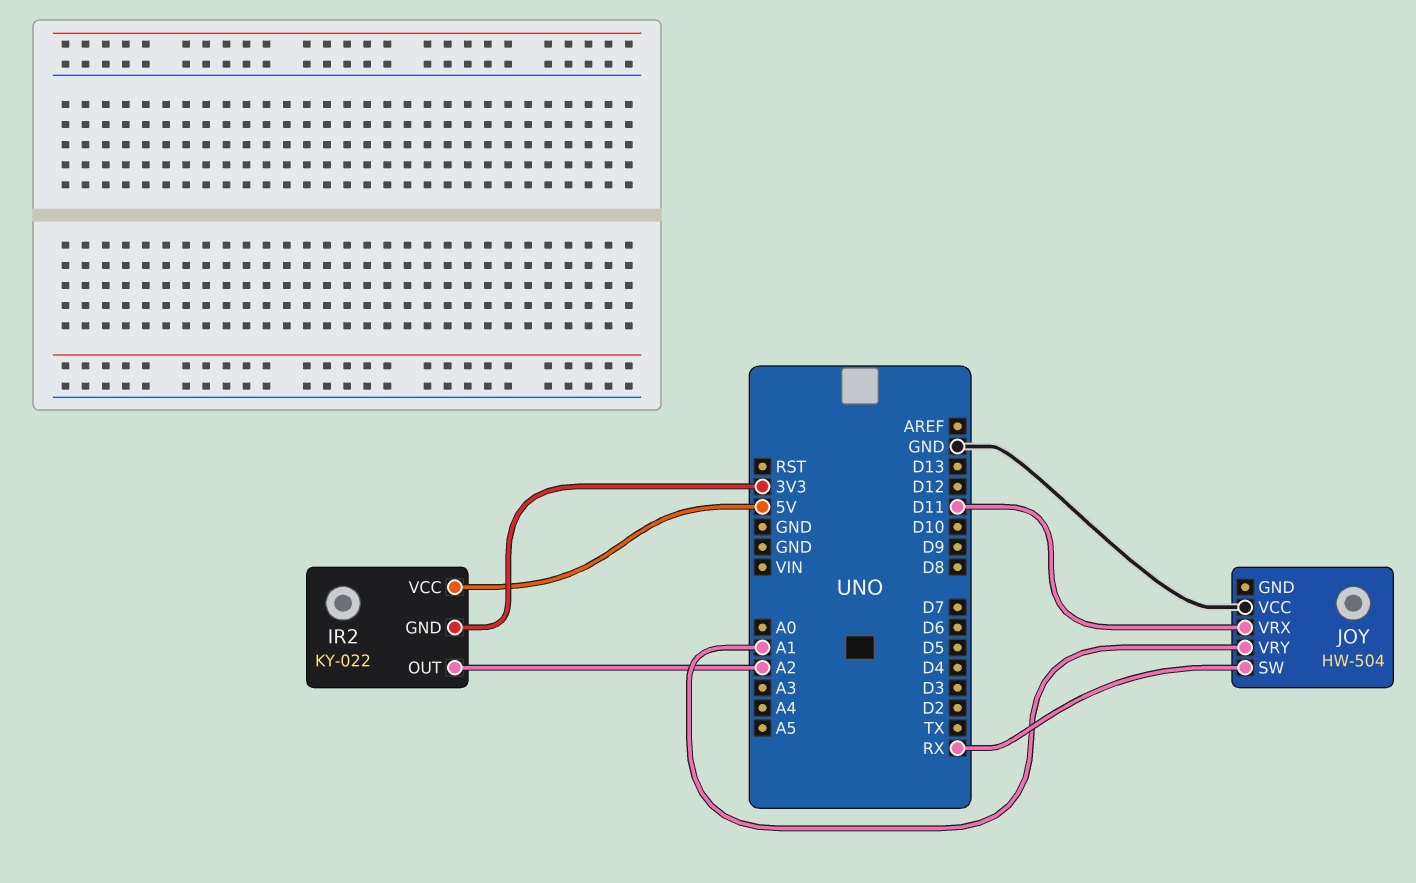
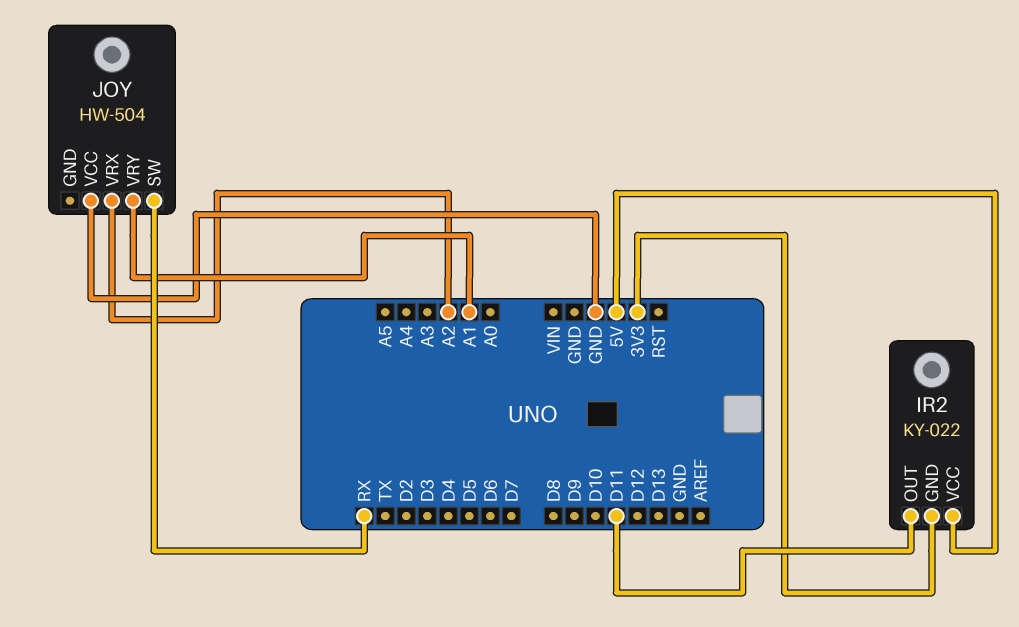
IR2 pin OUT: A2 -> D11
JOY pin VRX: D11 -> A2

